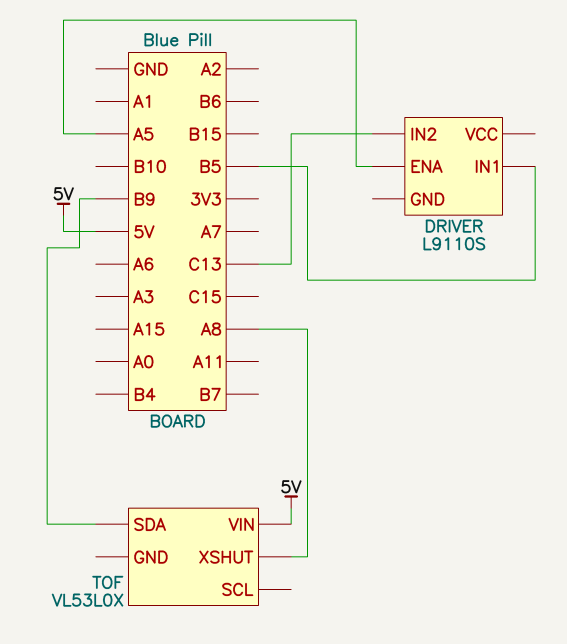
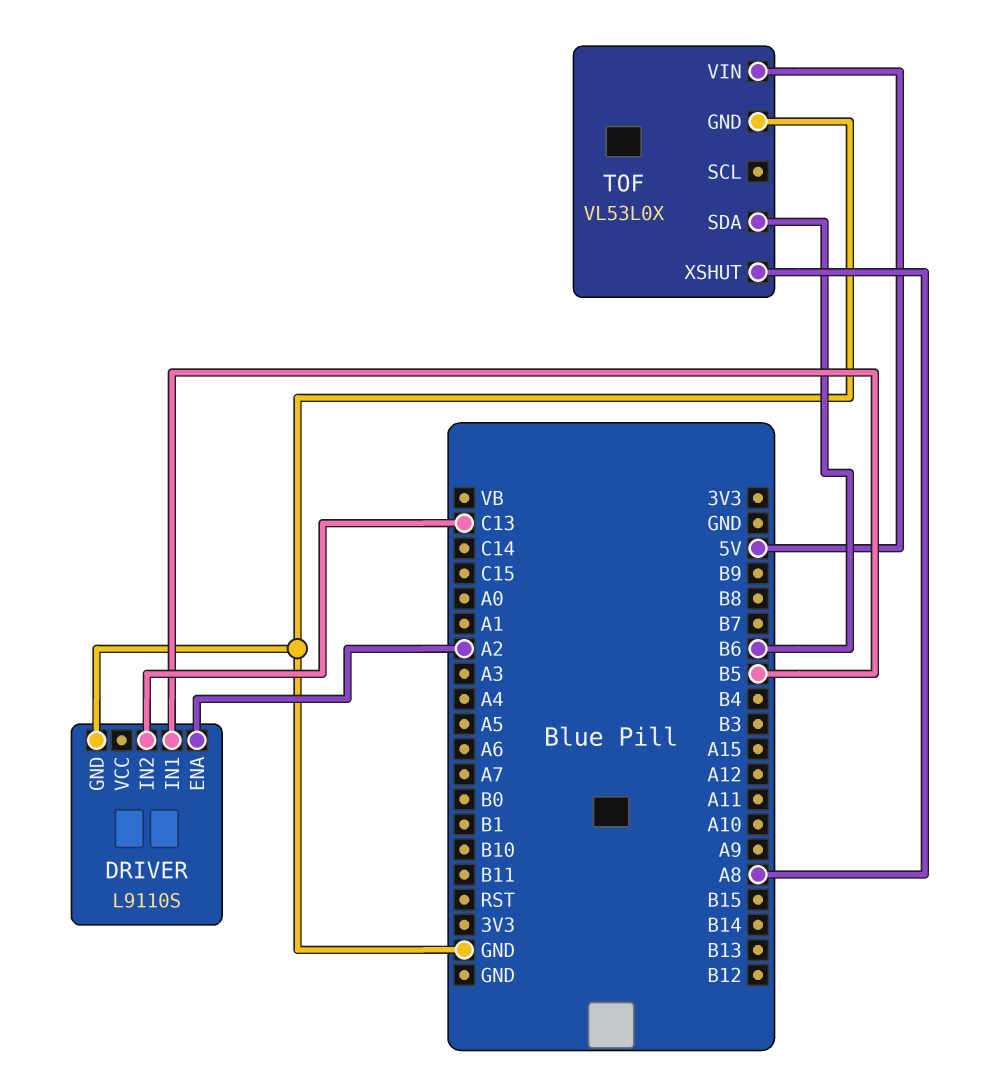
DRIVER pin ENA: A5 -> A2
DRIVER pin GND: none -> GND
TOF pin GND: none -> GND
TOF pin SDA: B9 -> B6

